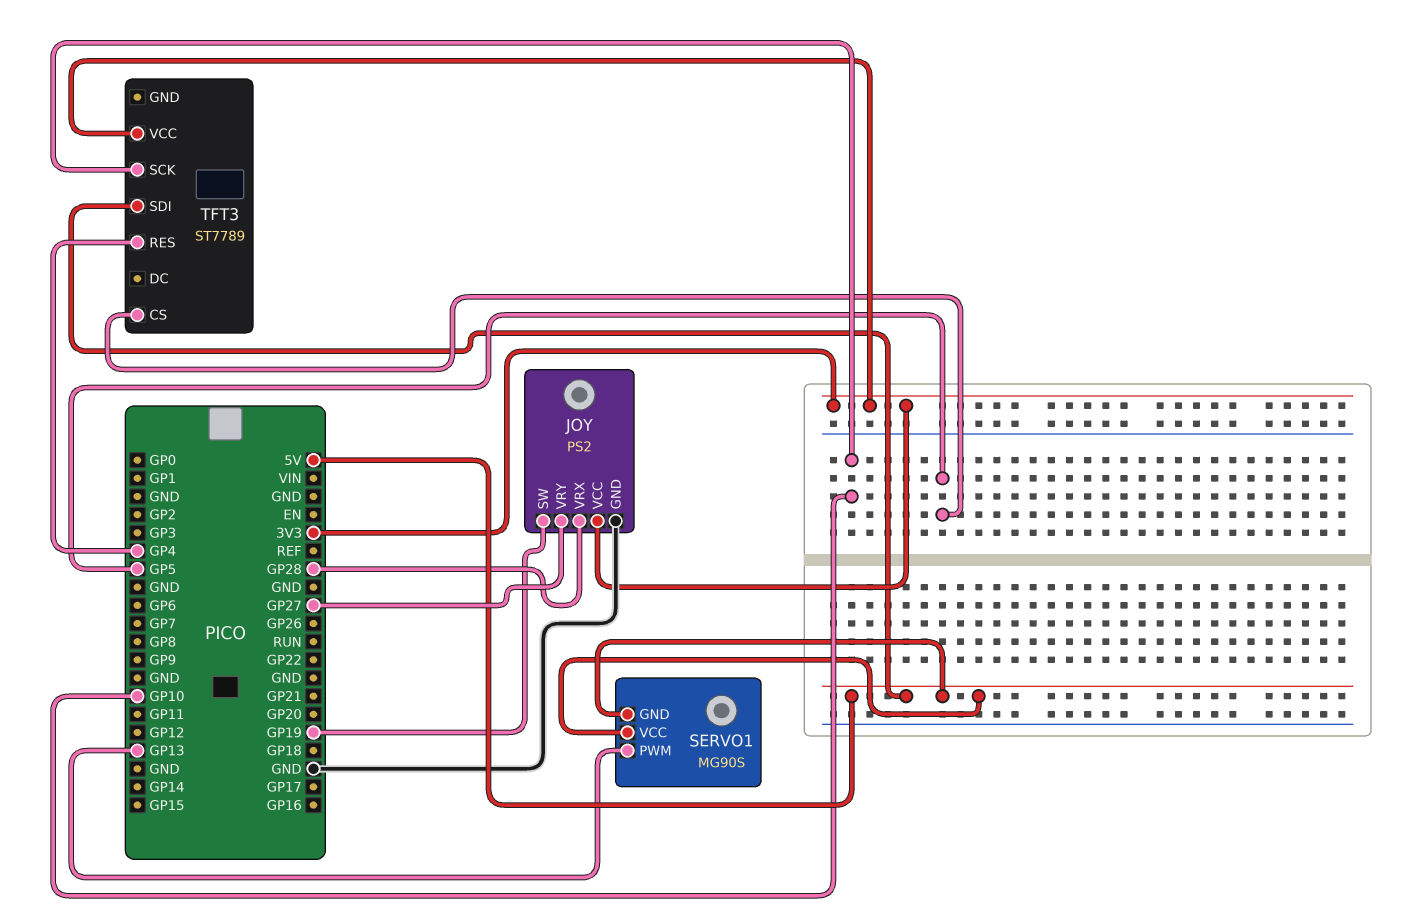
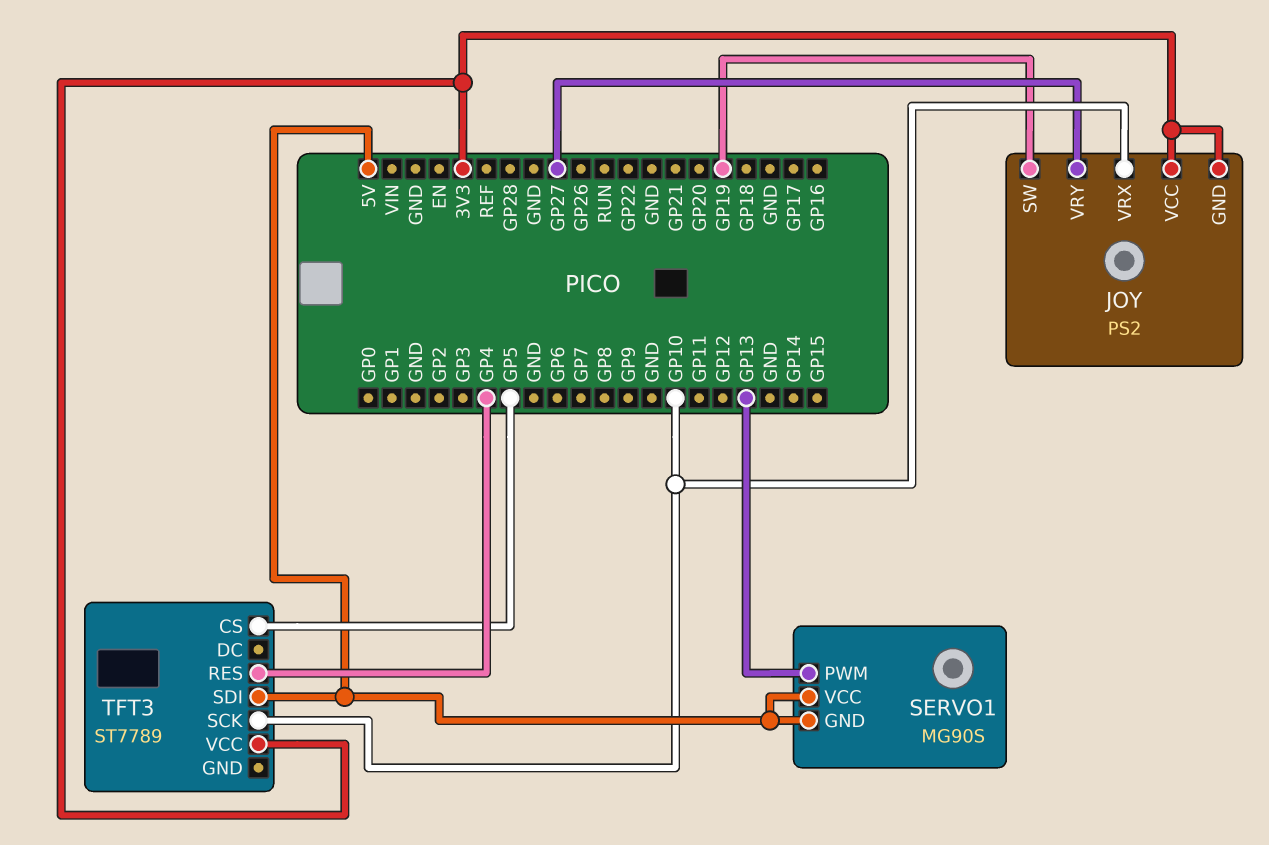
JOY pin GND: GND -> 3V3
JOY pin VRX: GP28 -> GP10

